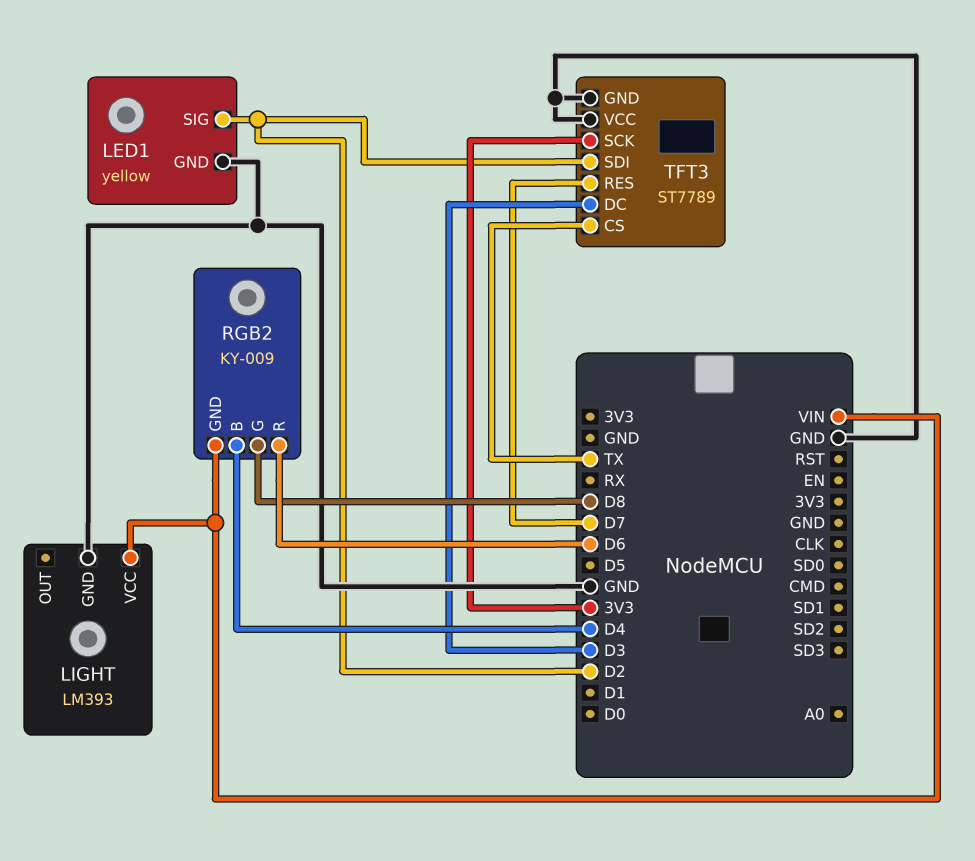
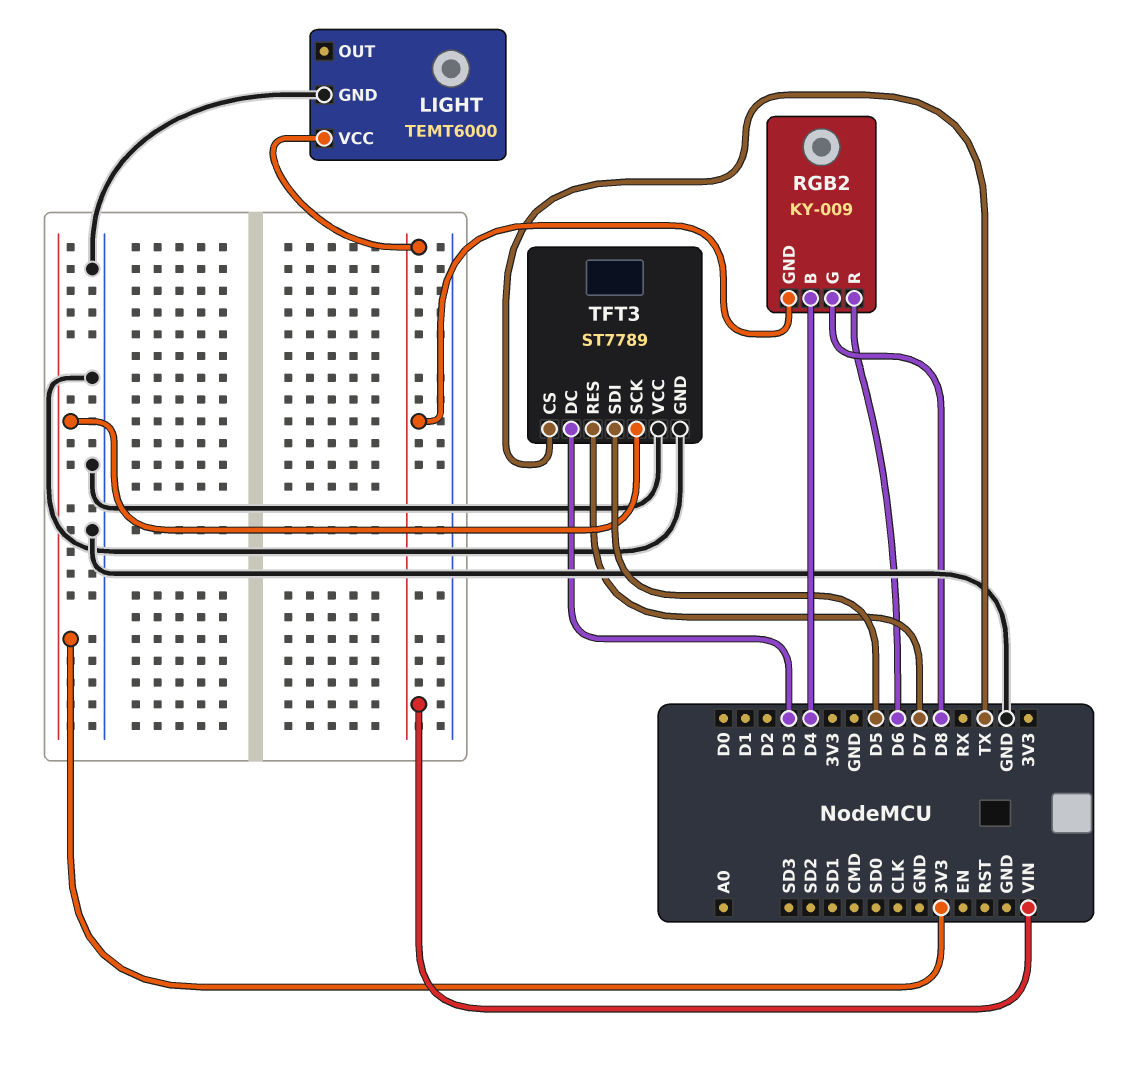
LED1: yellow -> none
LED1 pin GND: GND -> none
LED1 pin SIG: D2 -> none
LIGHT: LM393 -> TEMT6000
TFT3 pin SDI: D2 -> D5

